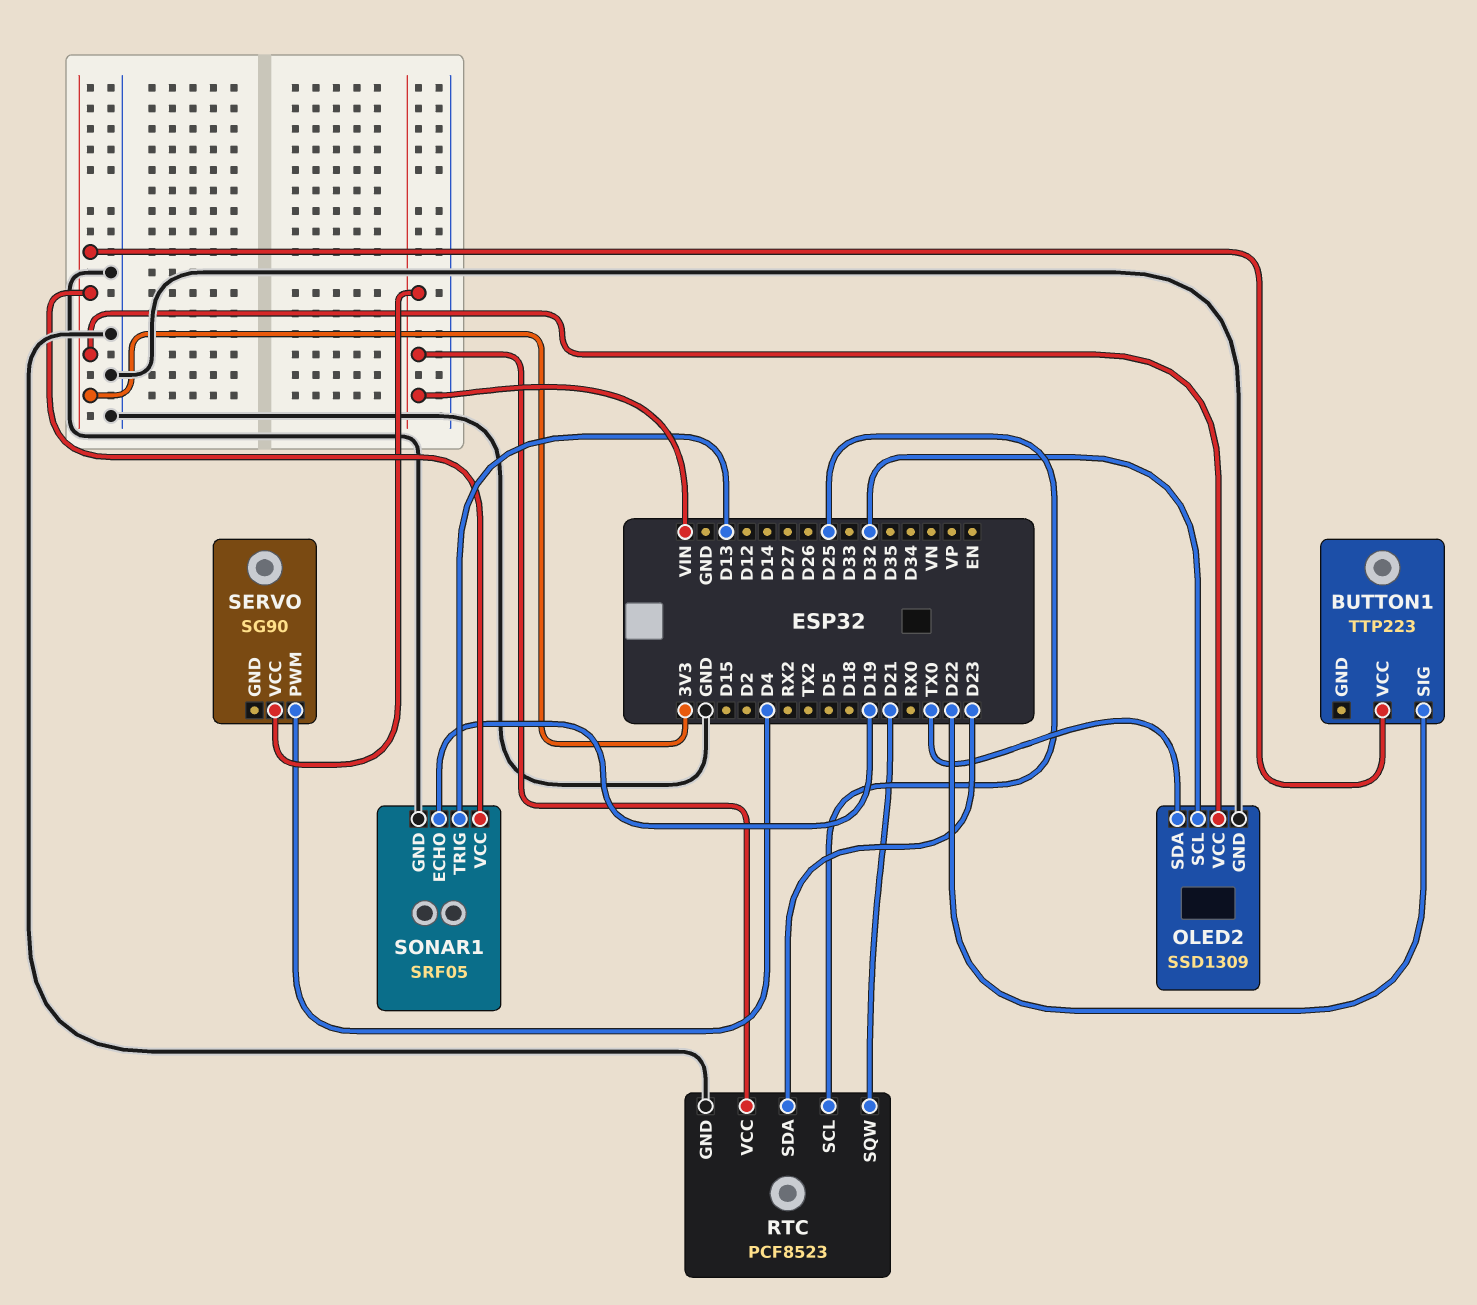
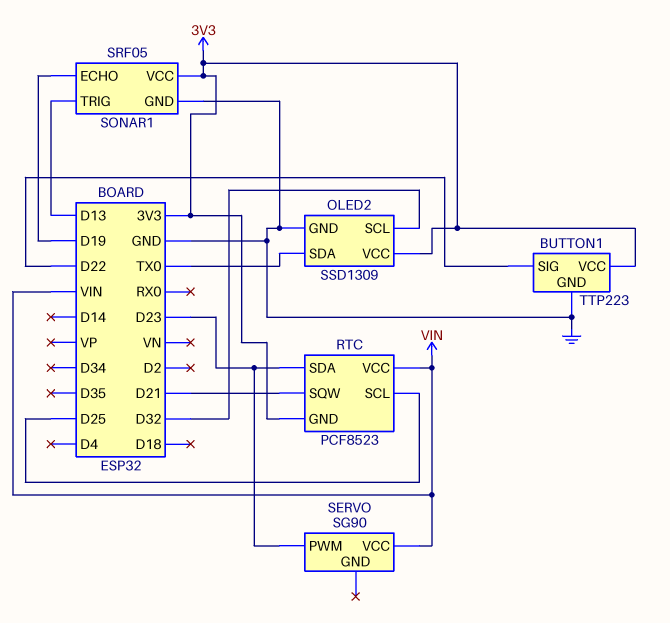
BUTTON1 pin GND: none -> GND
RTC pin GND: GND -> 3V3
SERVO pin PWM: D4 -> D23

